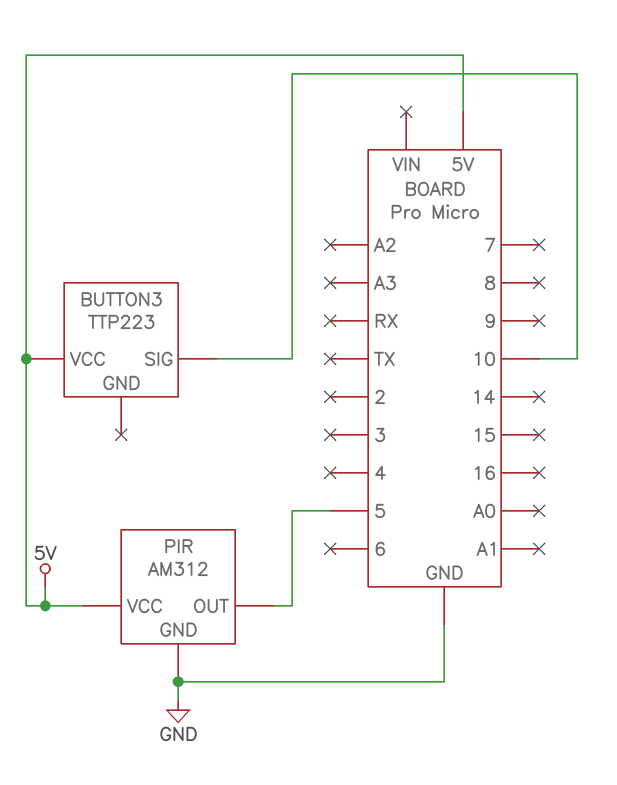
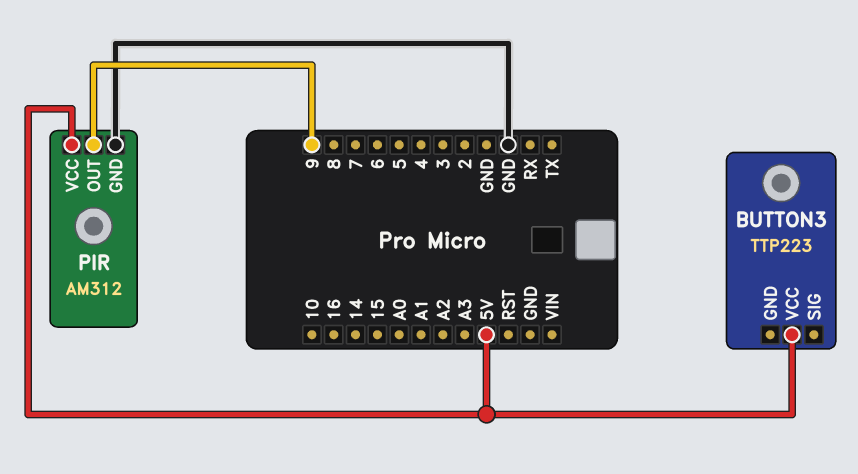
BUTTON3 pin SIG: 10 -> none
PIR pin OUT: 5 -> 9

